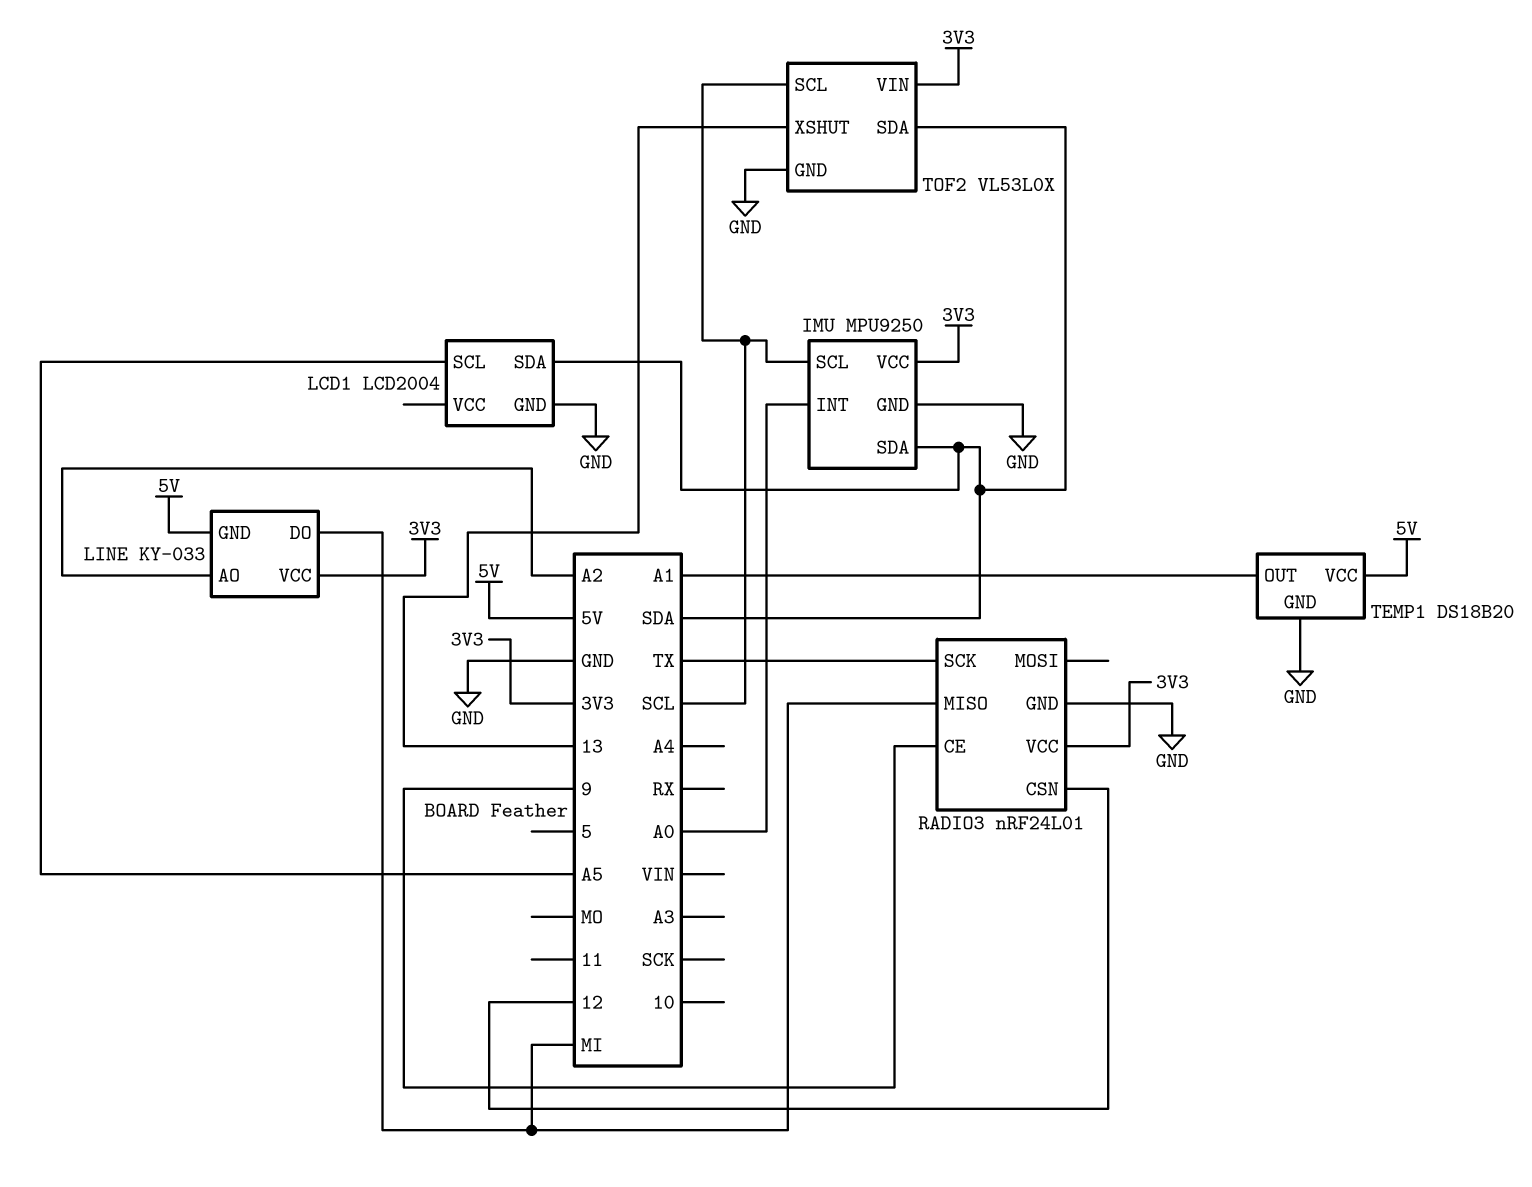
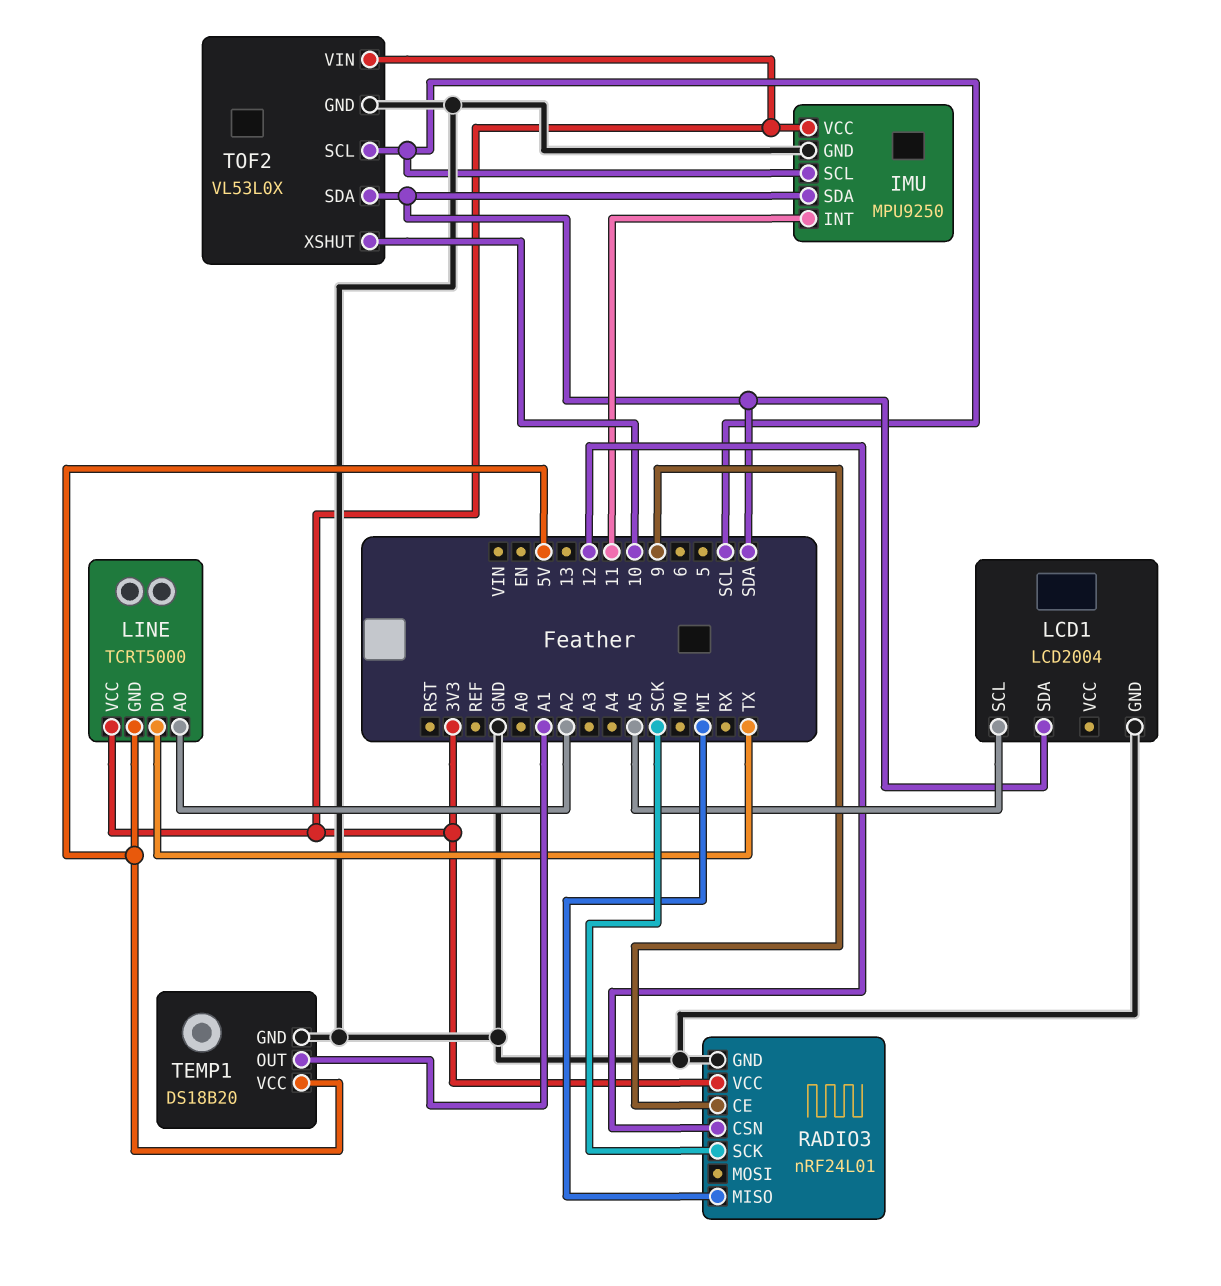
IMU pin INT: A0 -> 11
LINE: KY-033 -> TCRT5000
LINE pin DO: MI -> TX
RADIO3 pin SCK: TX -> SCK
TOF2 pin XSHUT: 13 -> 10

